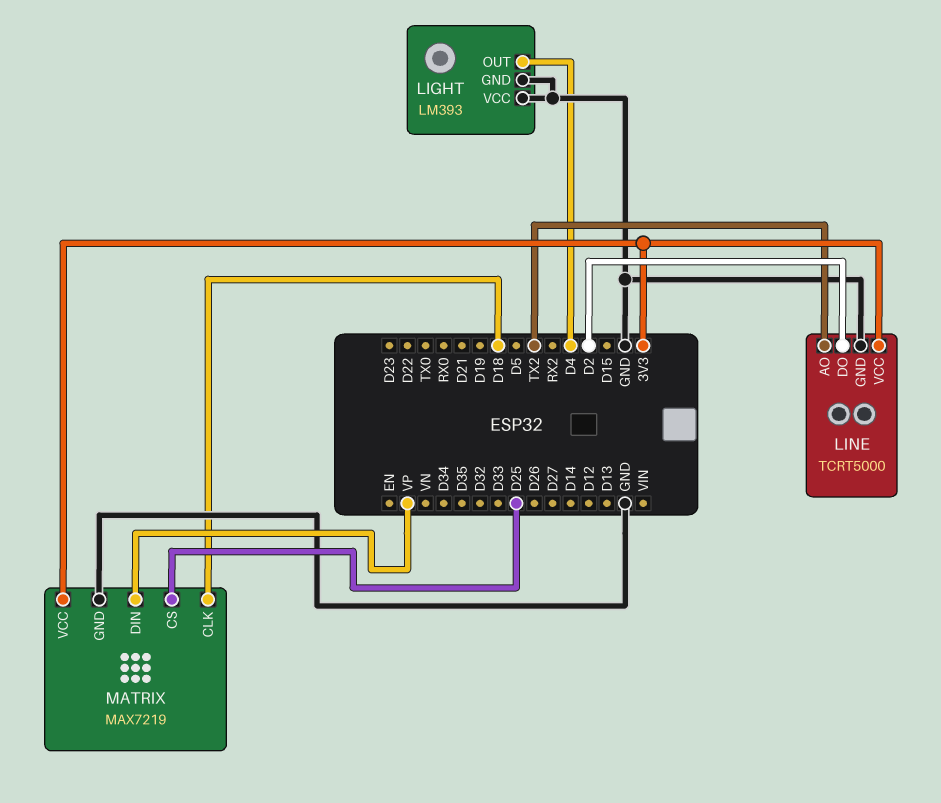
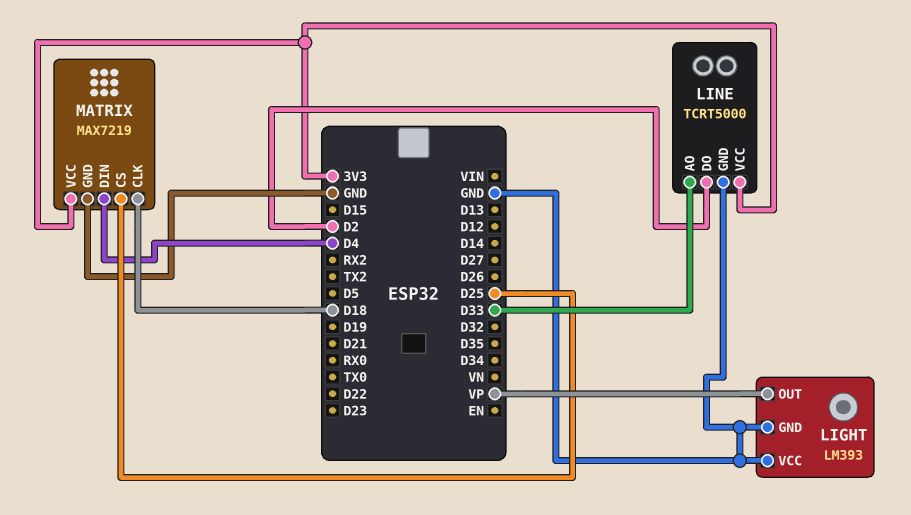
LIGHT pin OUT: D4 -> VP
LINE pin AO: TX2 -> D33
MATRIX pin DIN: VP -> D4

